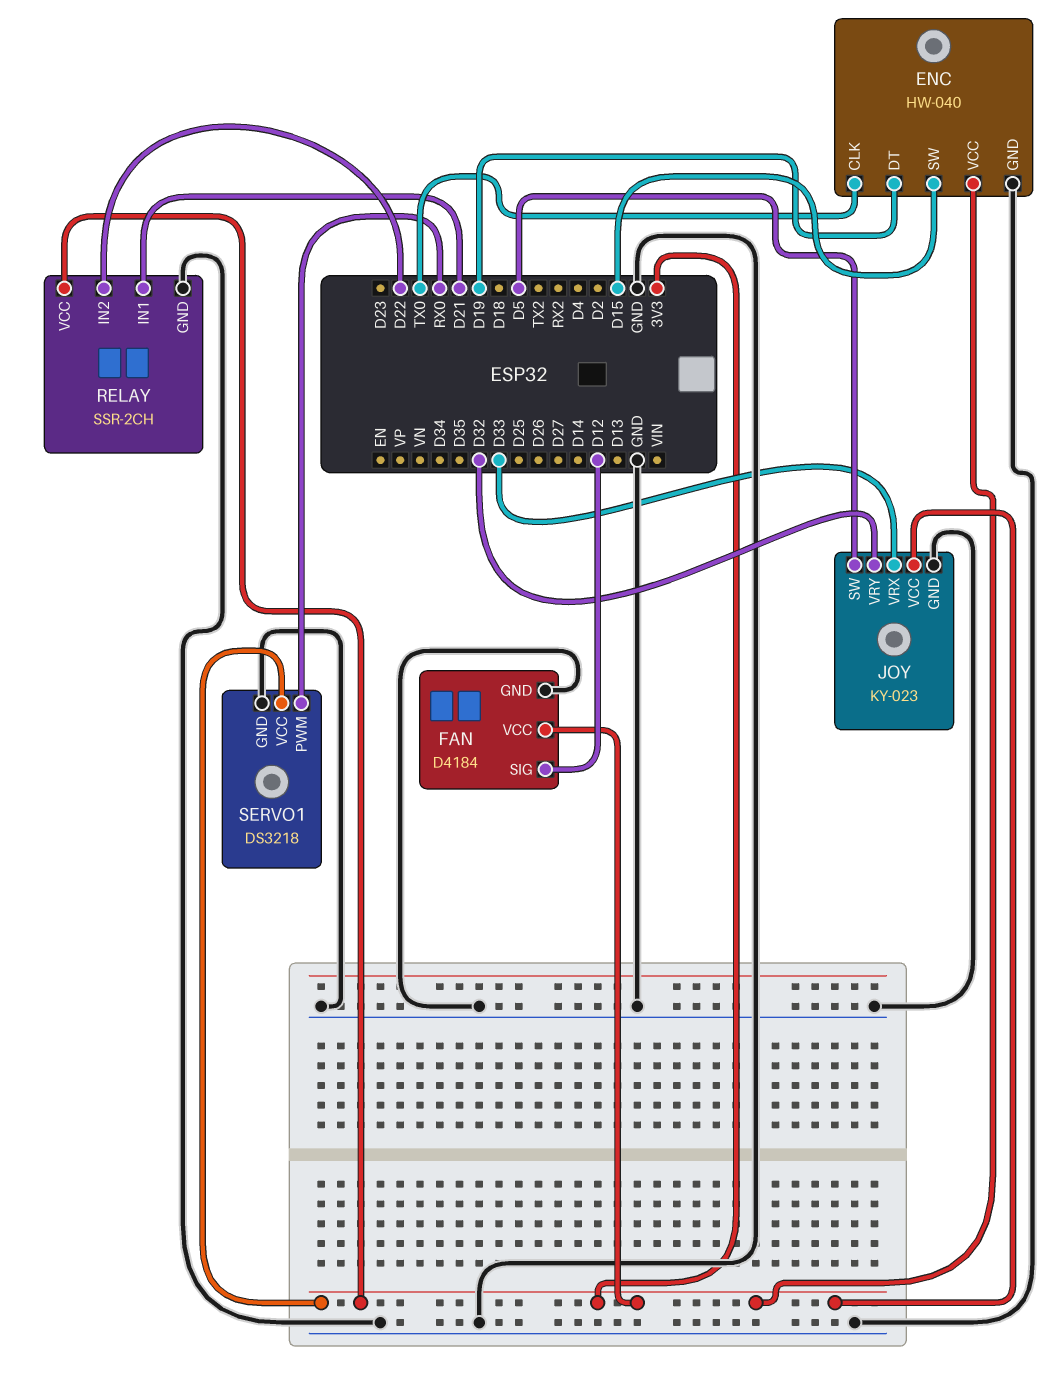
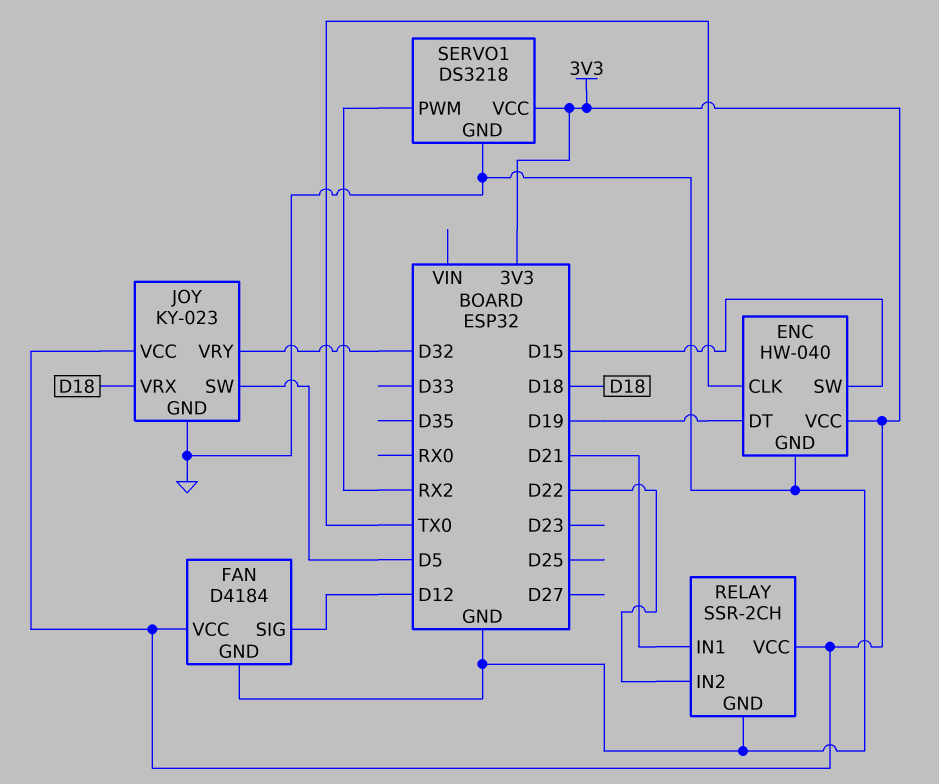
JOY pin VRX: D33 -> D18
SERVO1 pin PWM: RX0 -> RX2

